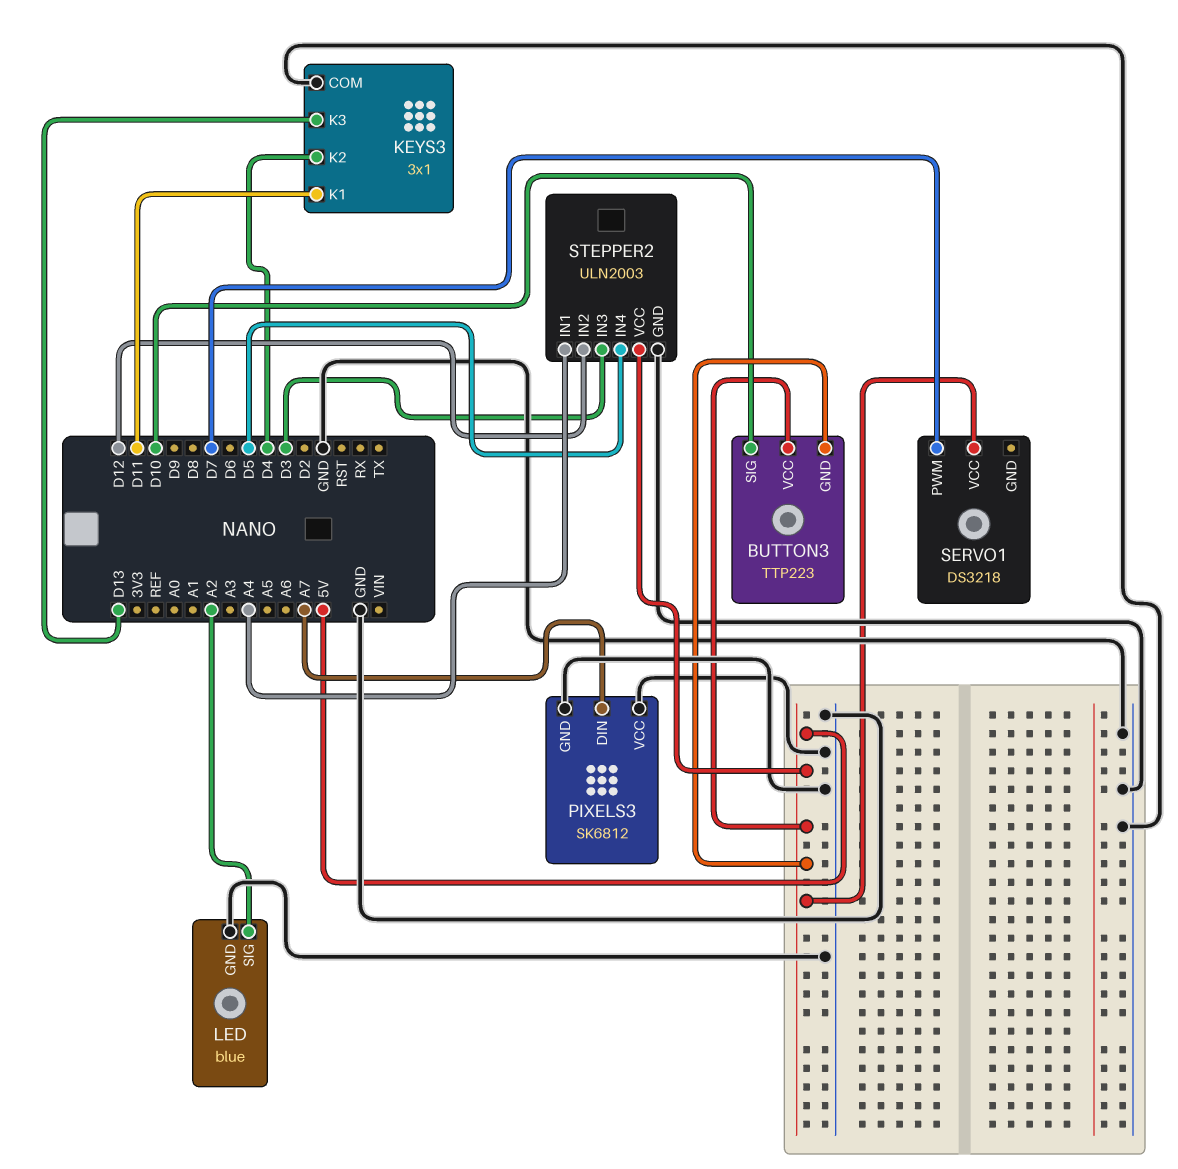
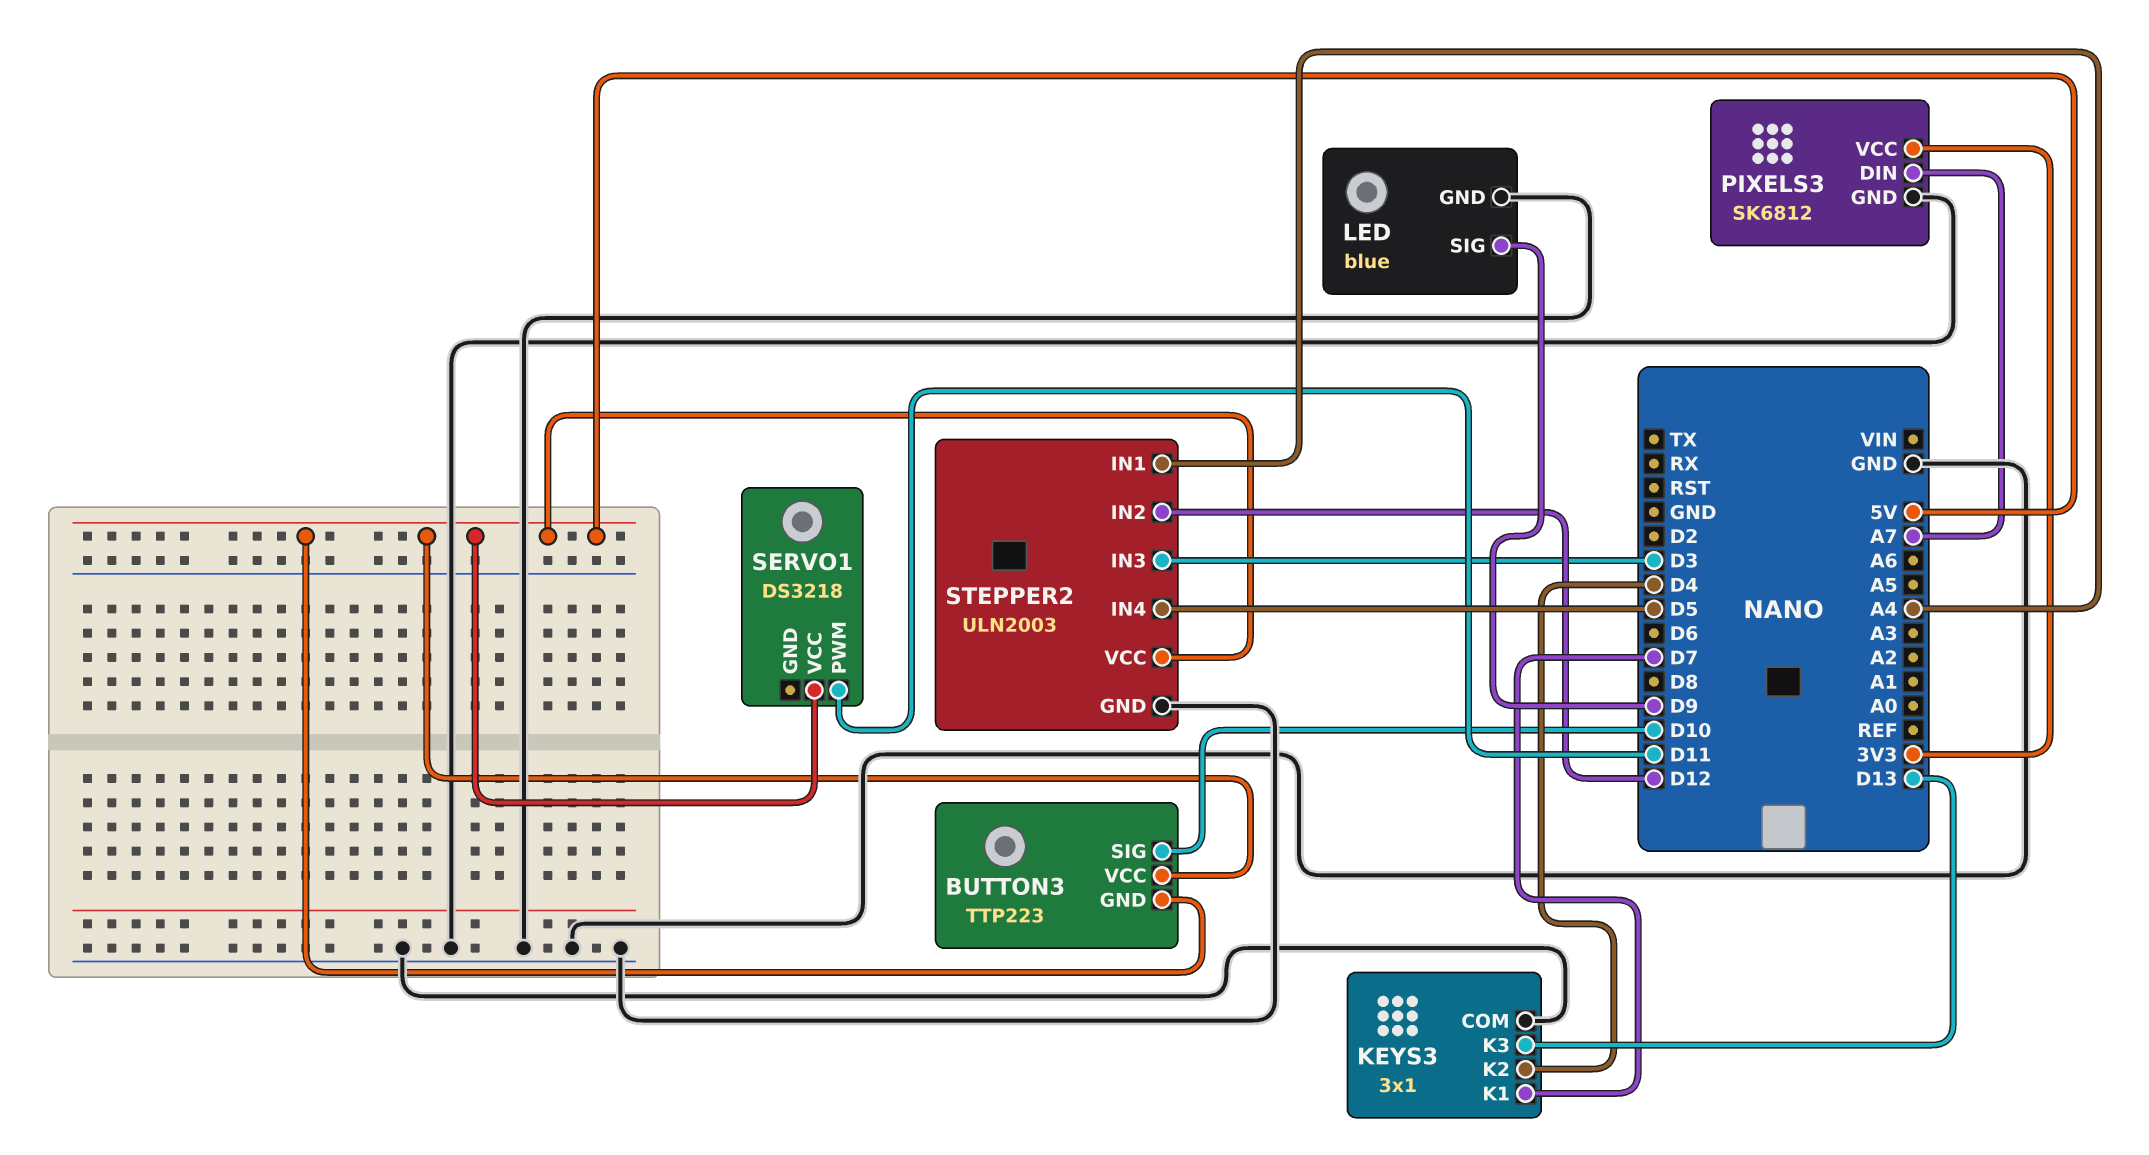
KEYS3 pin K1: D11 -> D7
LED pin SIG: A2 -> D9
PIXELS3 pin VCC: GND -> 3V3
SERVO1 pin PWM: D7 -> D11

